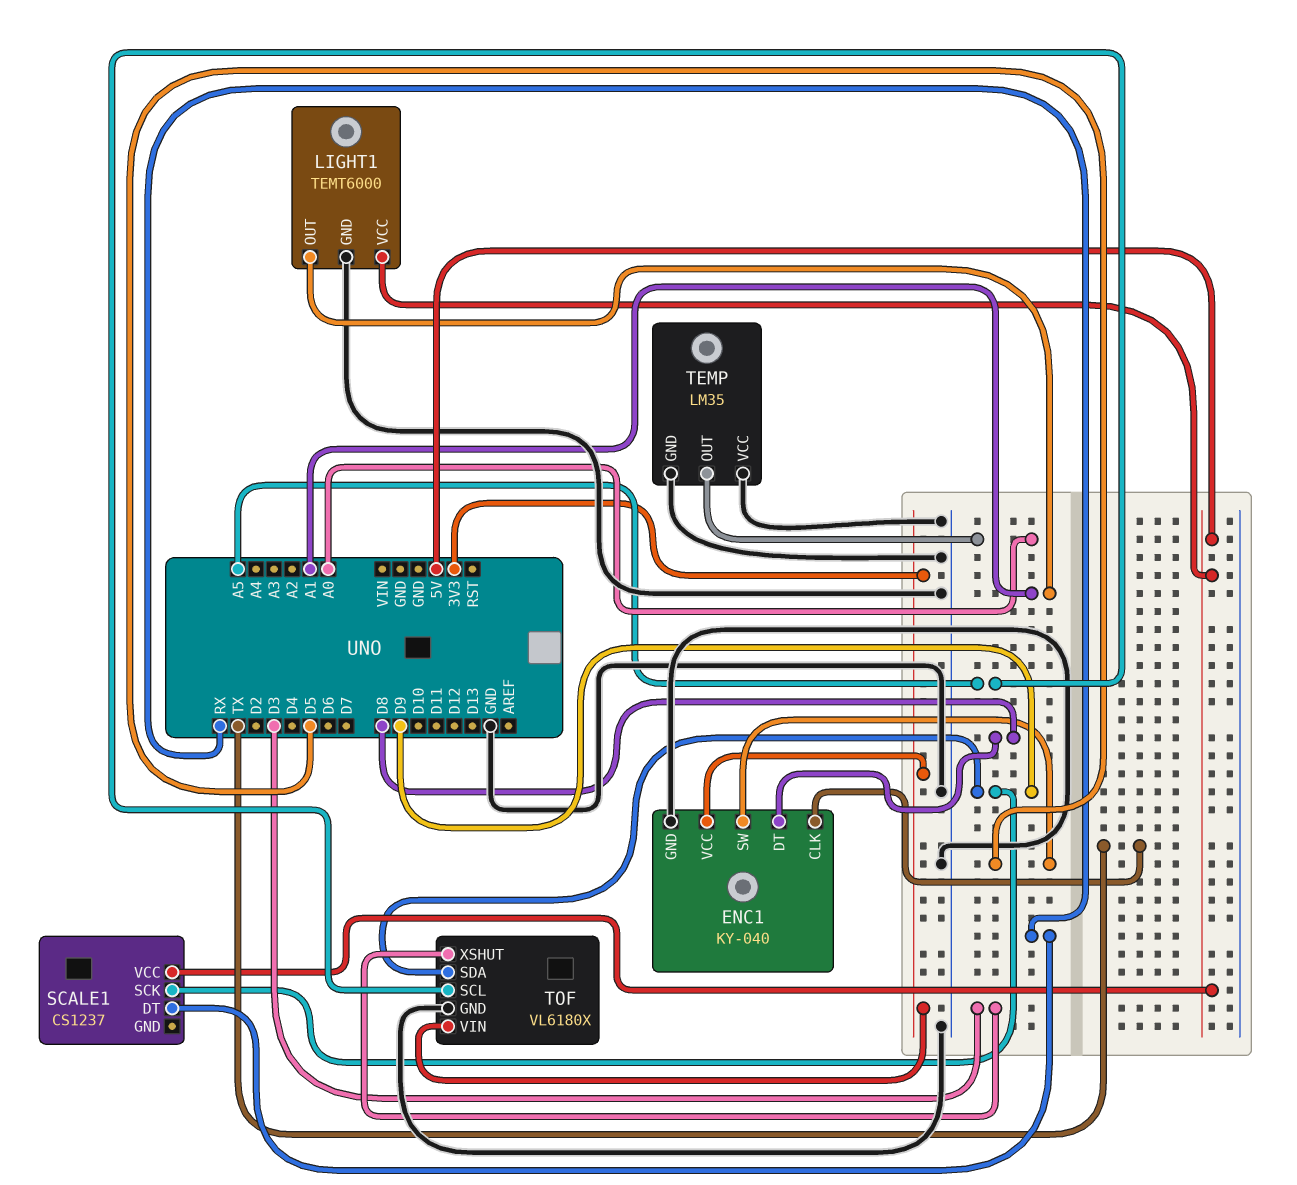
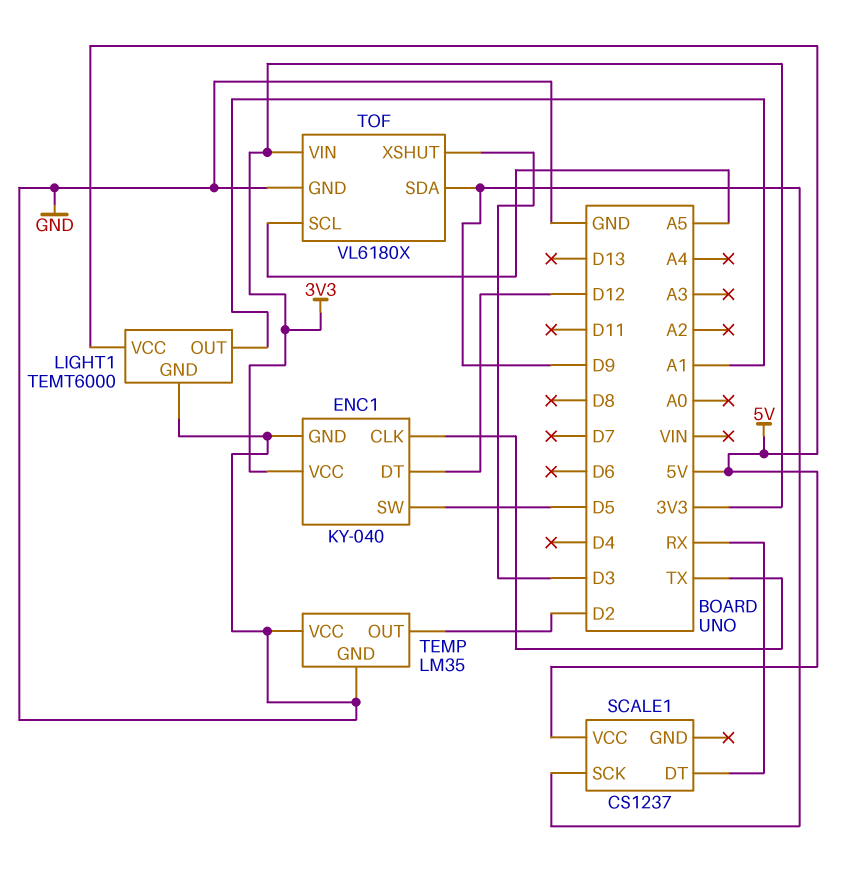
ENC1 pin DT: D8 -> D12
TEMP pin OUT: A0 -> D2

